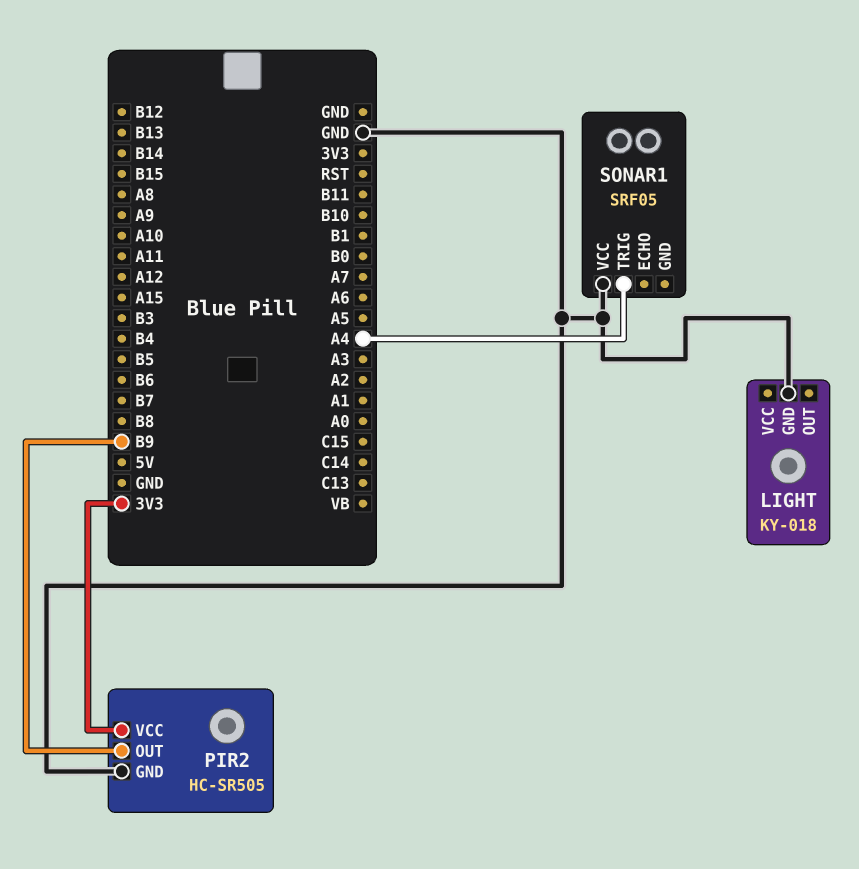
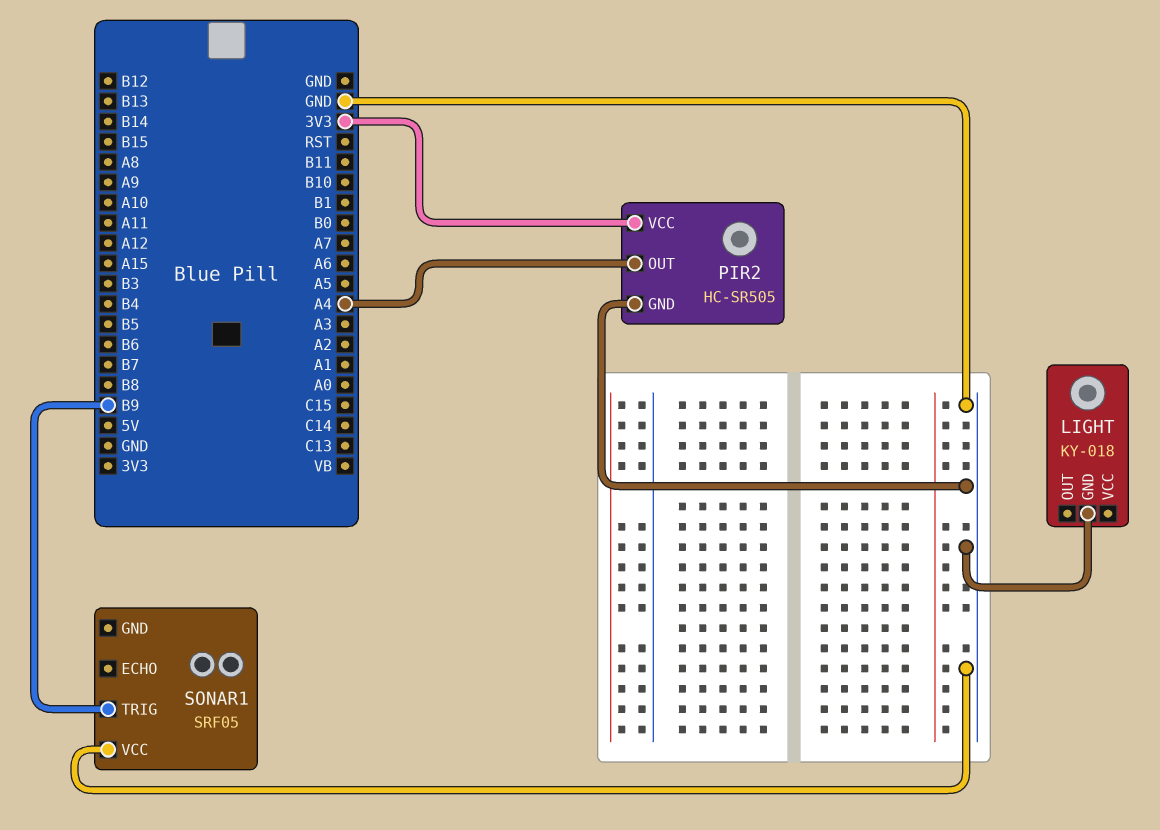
PIR2 pin OUT: B9 -> A4
SONAR1 pin TRIG: A4 -> B9

